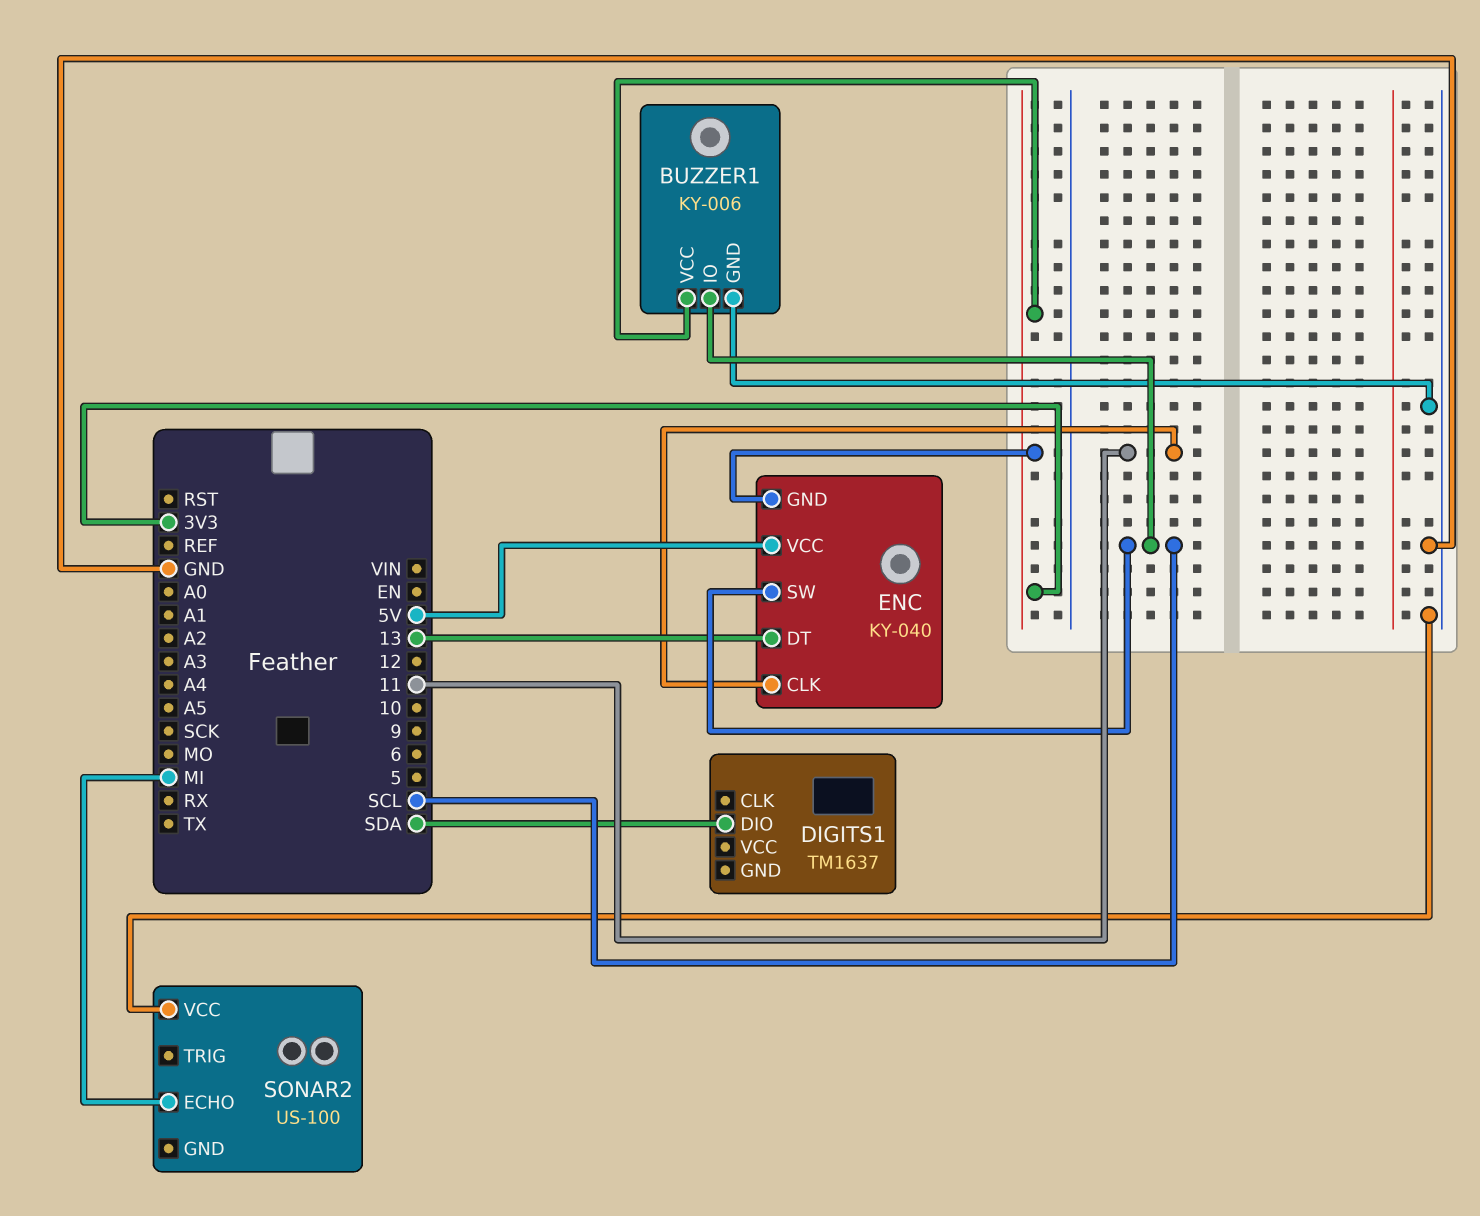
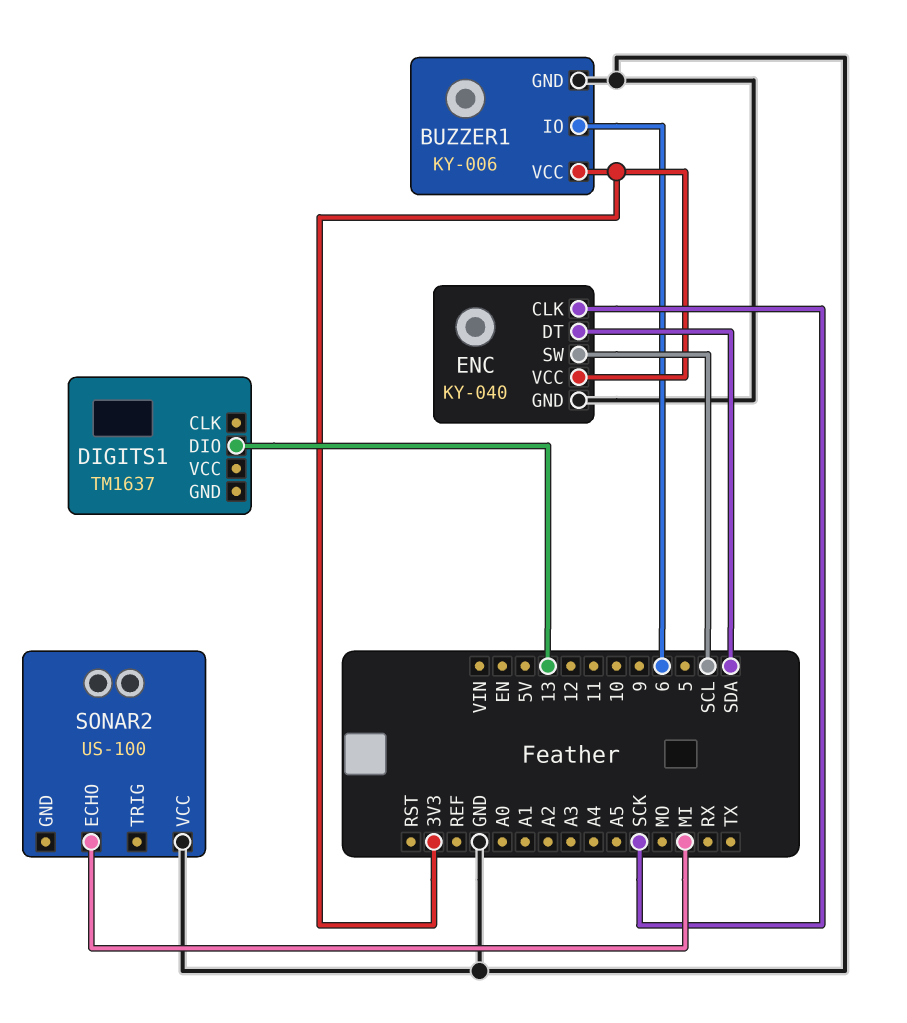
BUZZER1 pin IO: SCL -> 6
DIGITS1 pin DIO: SDA -> 13
ENC pin CLK: 11 -> SCK
ENC pin DT: 13 -> SDA
ENC pin GND: 3V3 -> GND
ENC pin VCC: 5V -> 3V3

